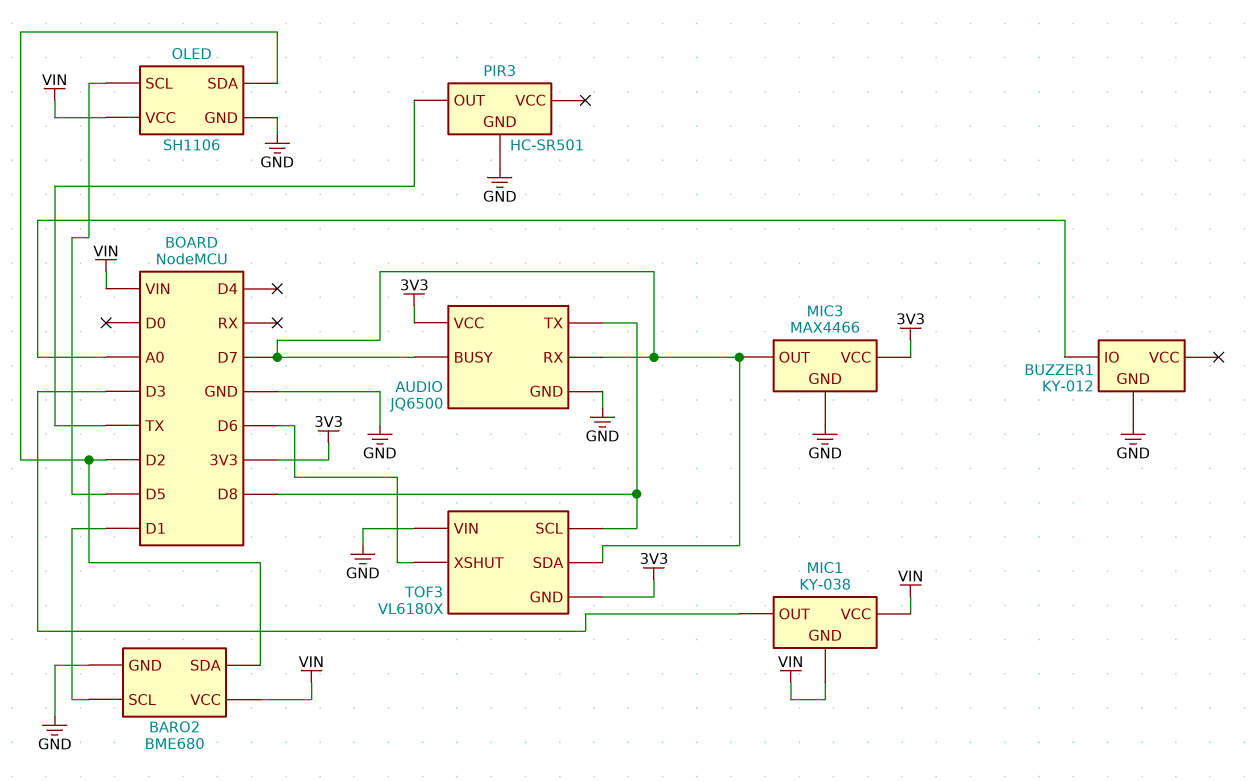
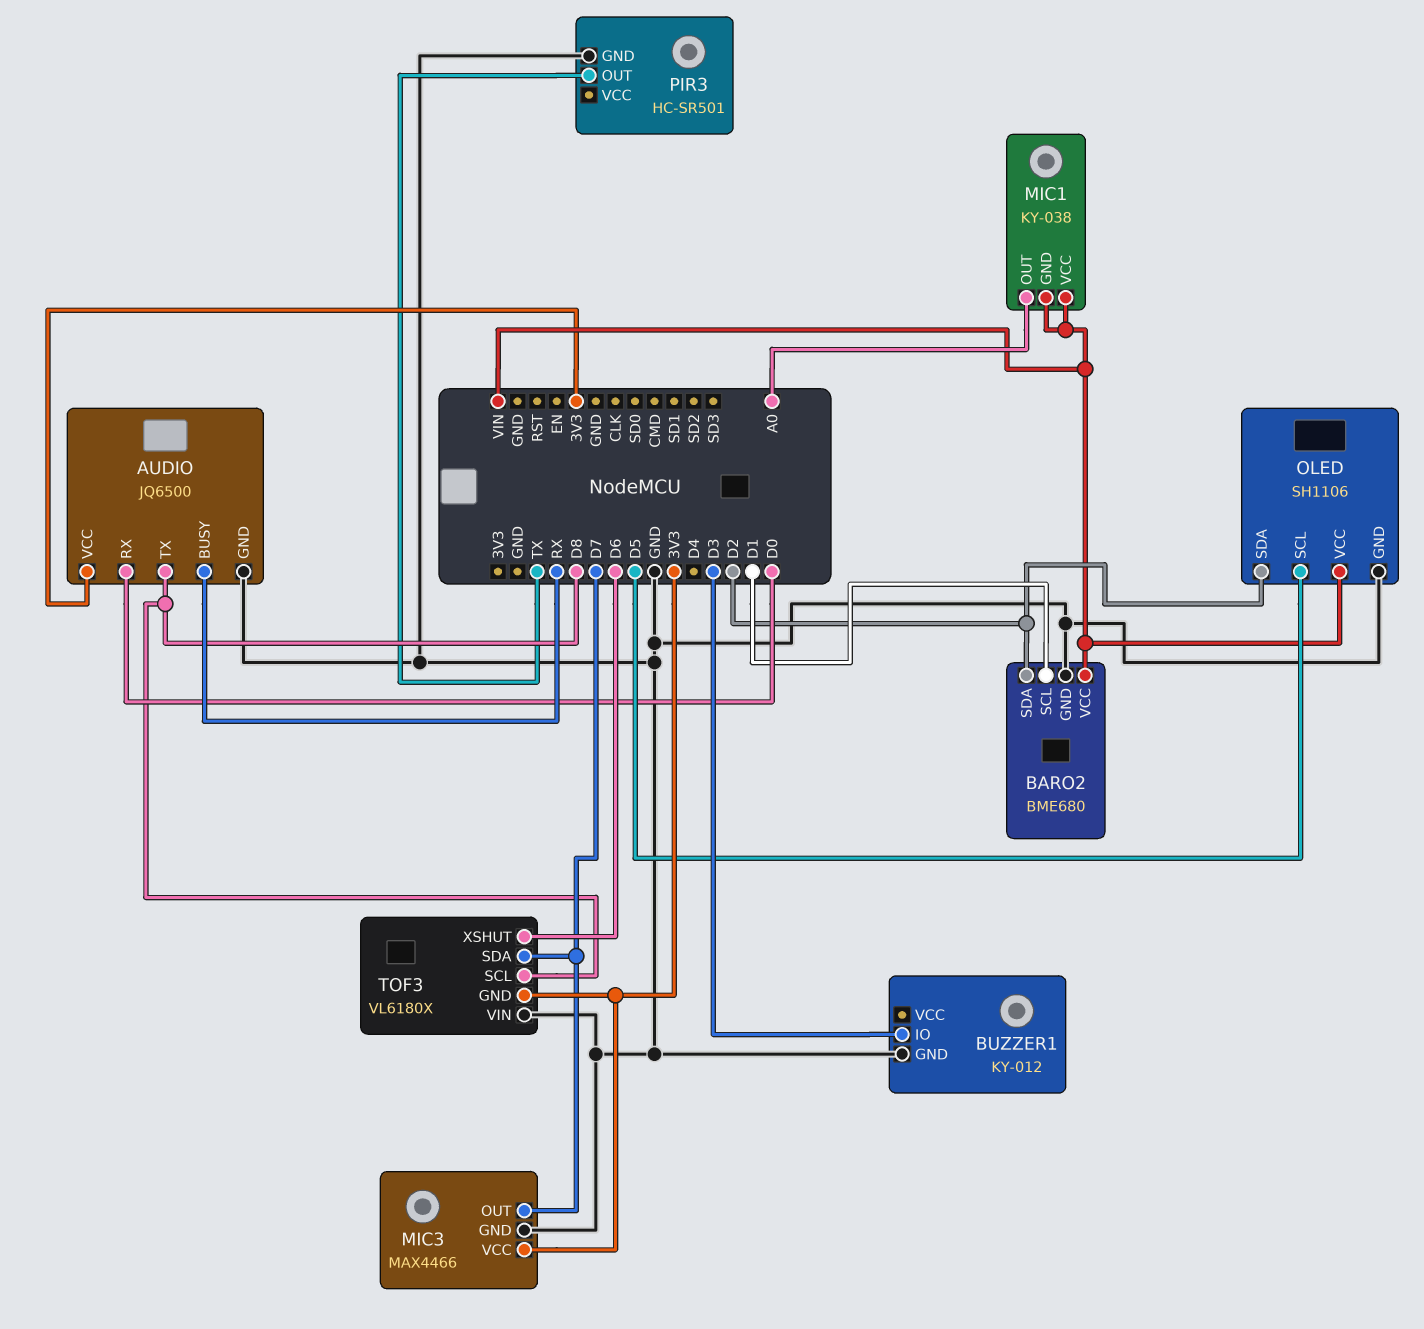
AUDIO pin BUSY: D7 -> RX
AUDIO pin RX: D7 -> D0
BUZZER1 pin IO: A0 -> D3
MIC1 pin OUT: D3 -> A0

